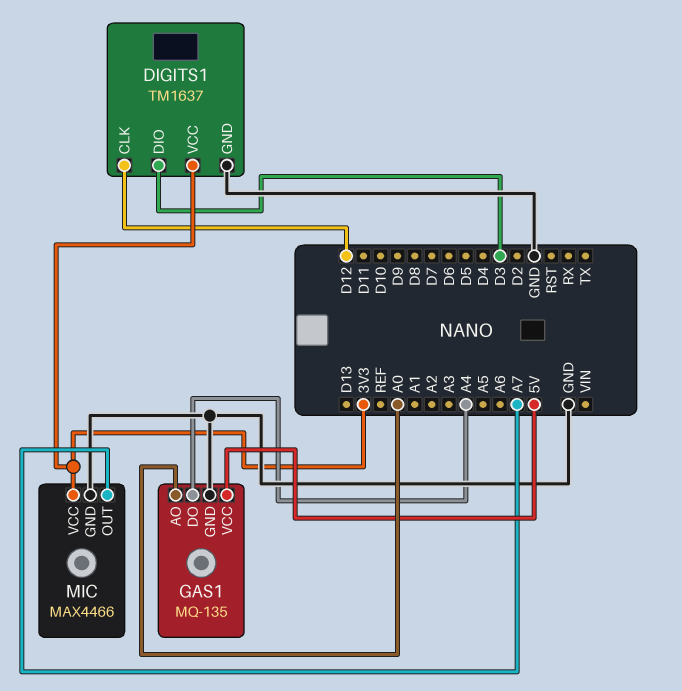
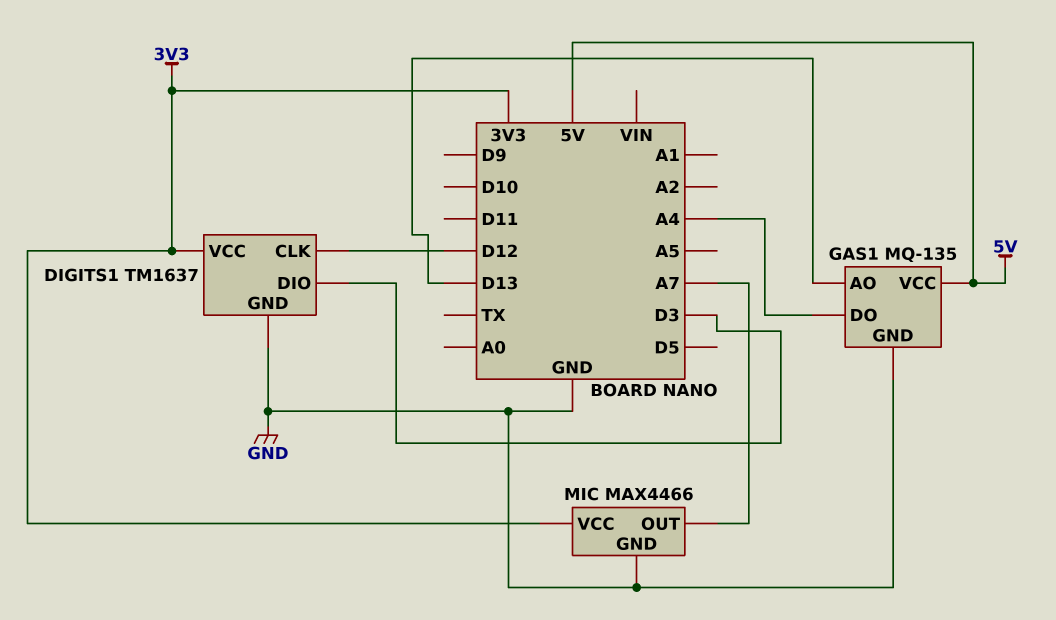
GAS1 pin AO: A0 -> D13

